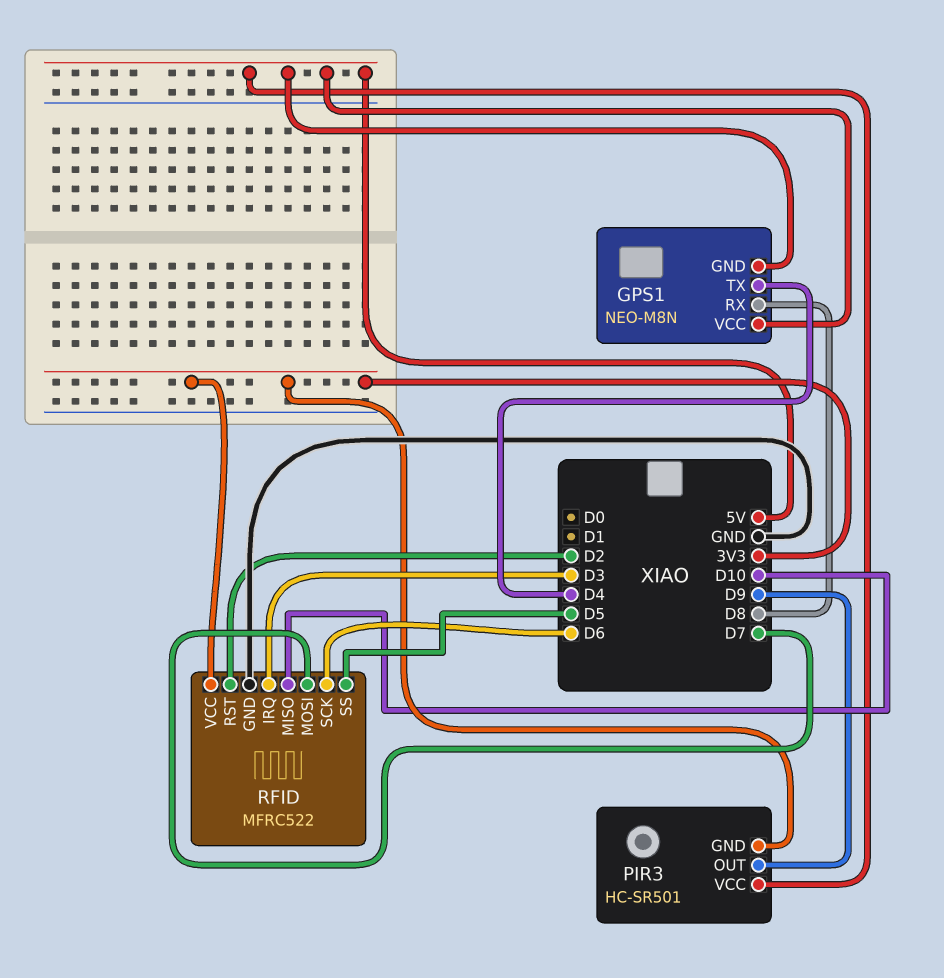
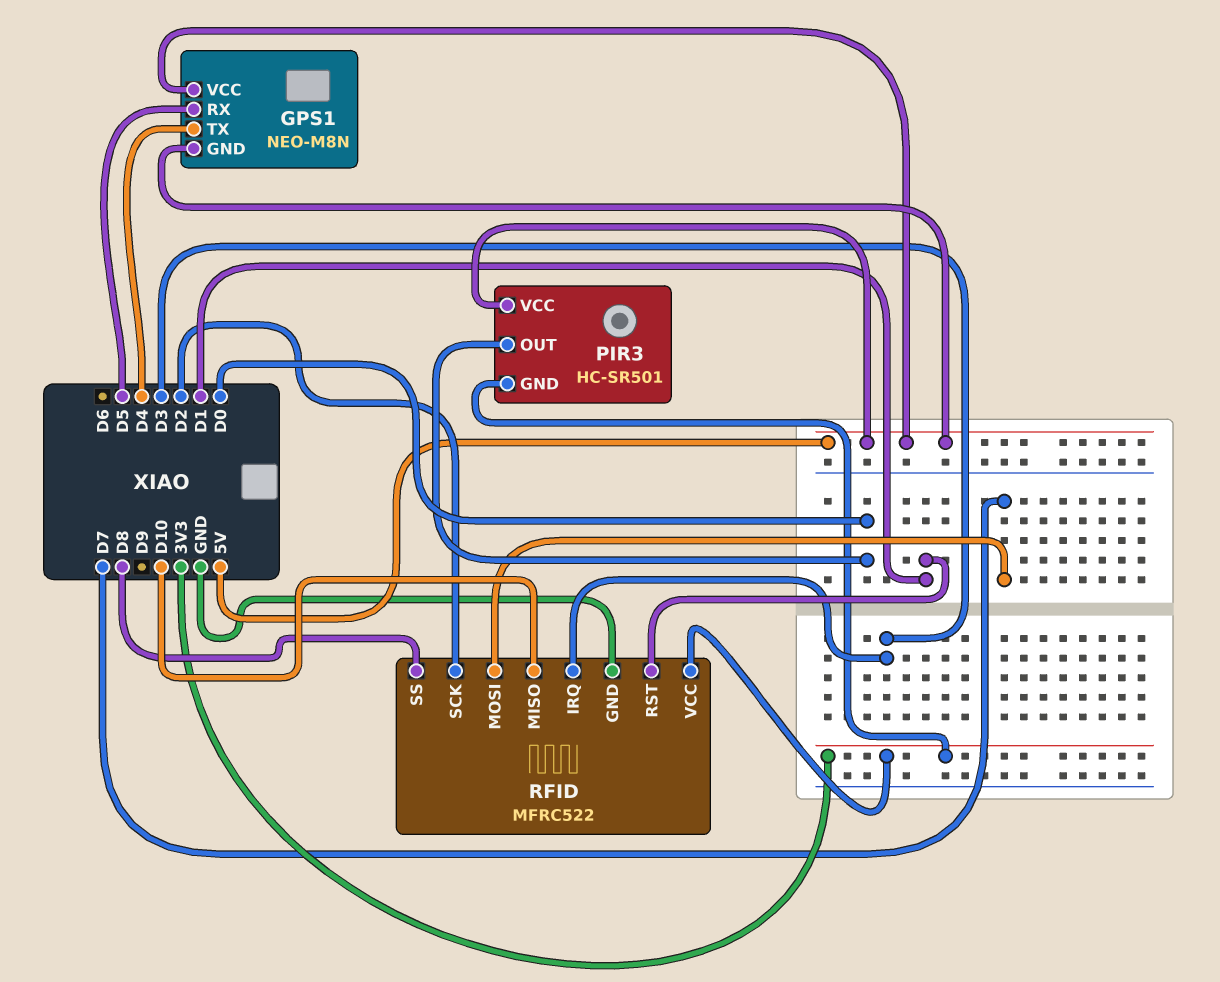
GPS1 pin RX: D8 -> D5
PIR3 pin OUT: D9 -> D0
RFID pin RST: D2 -> D1
RFID pin SCK: D6 -> D2
RFID pin SS: D5 -> D8

